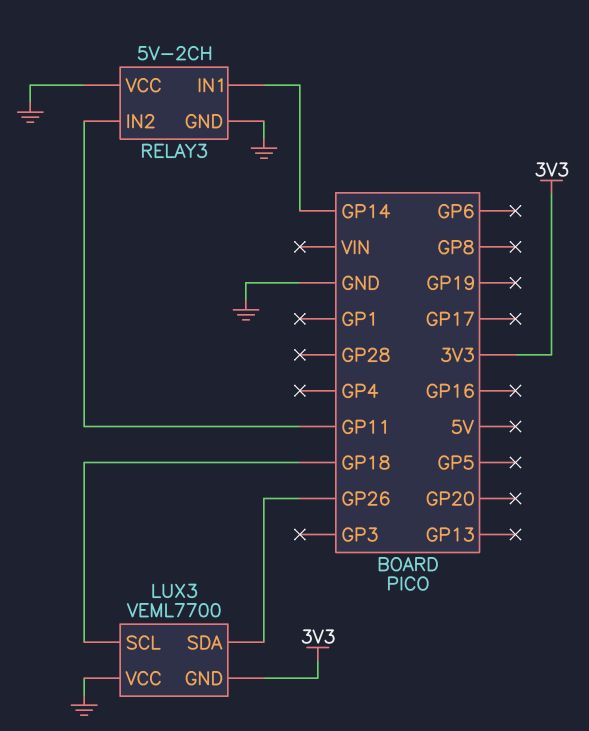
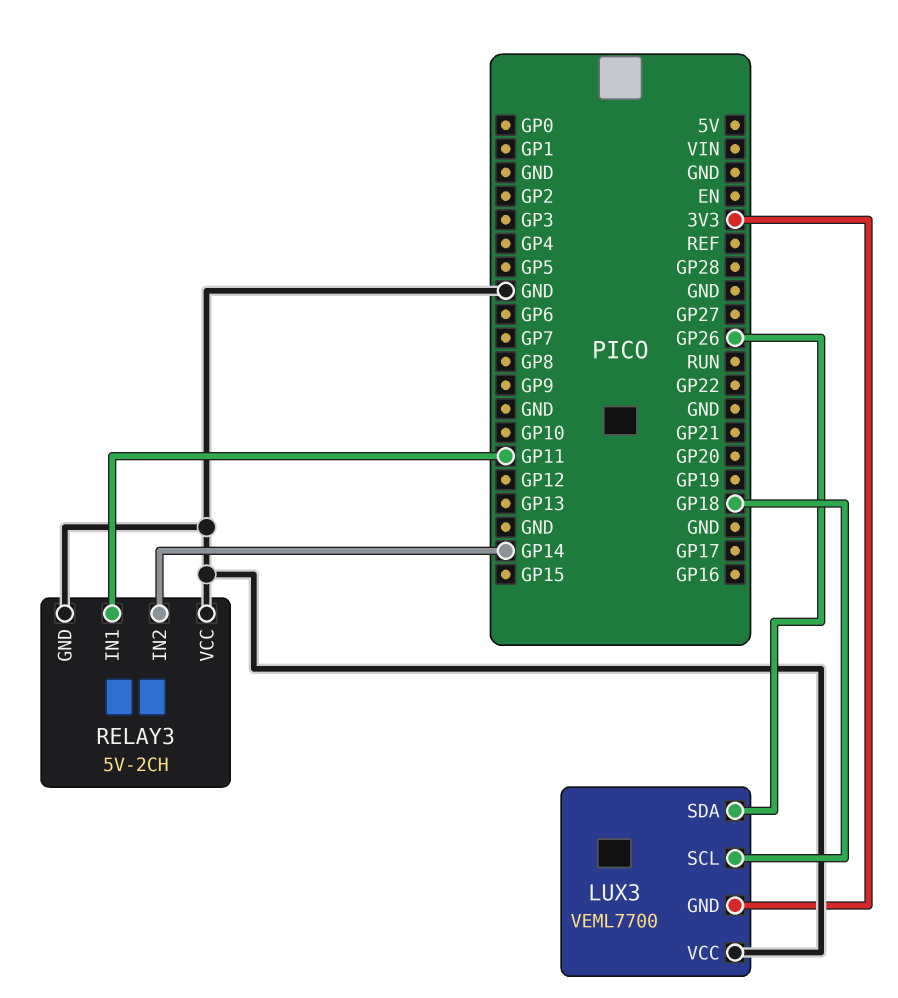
RELAY3 pin IN1: GP14 -> GP11
RELAY3 pin IN2: GP11 -> GP14

